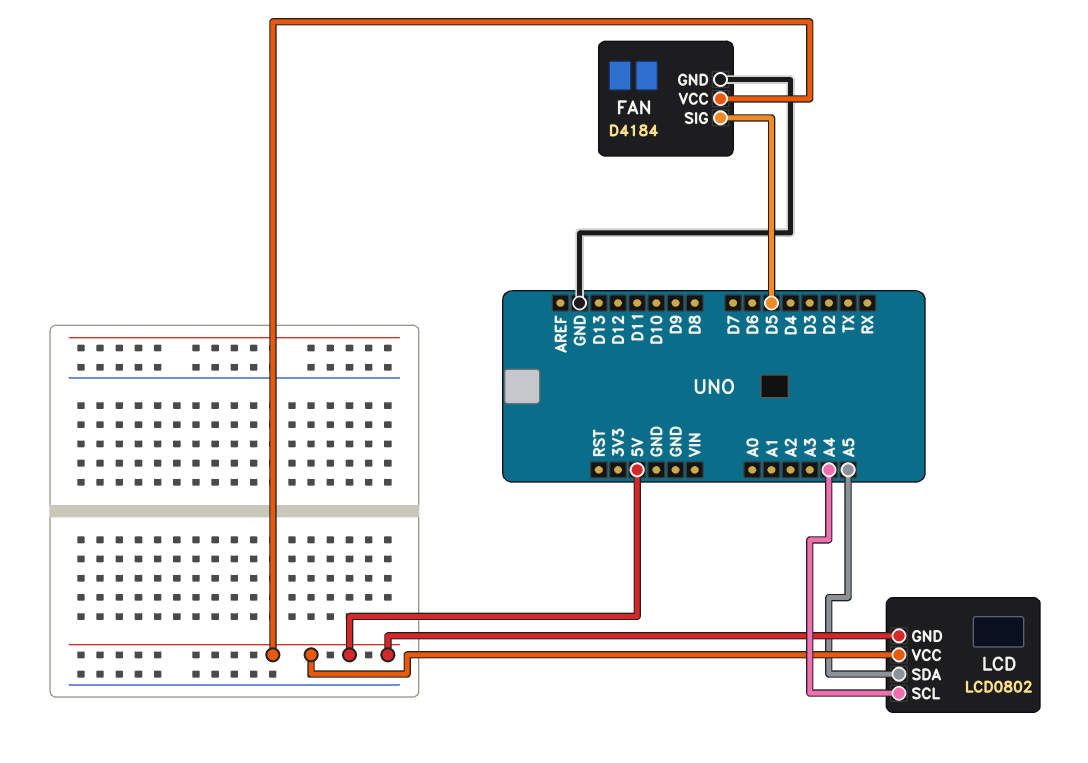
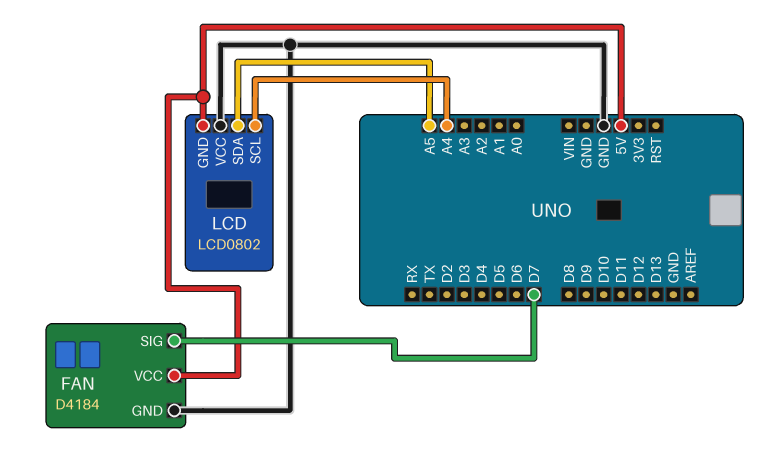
FAN pin SIG: D5 -> D7
LCD pin VCC: 5V -> GND

